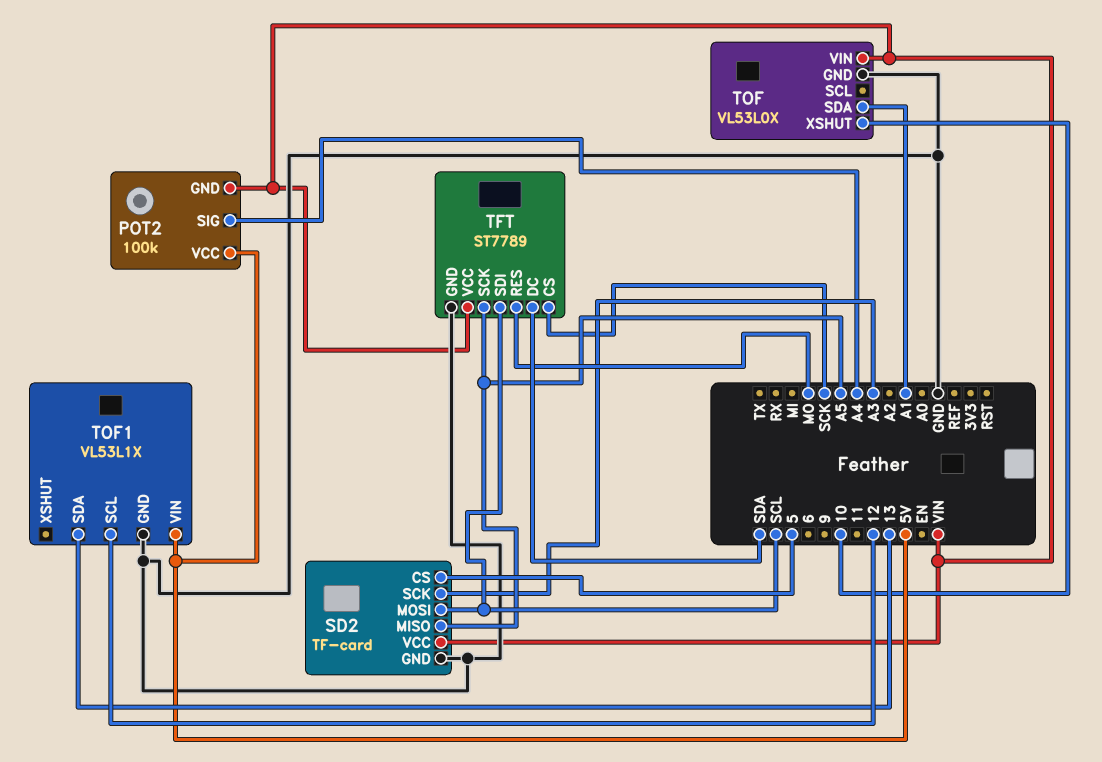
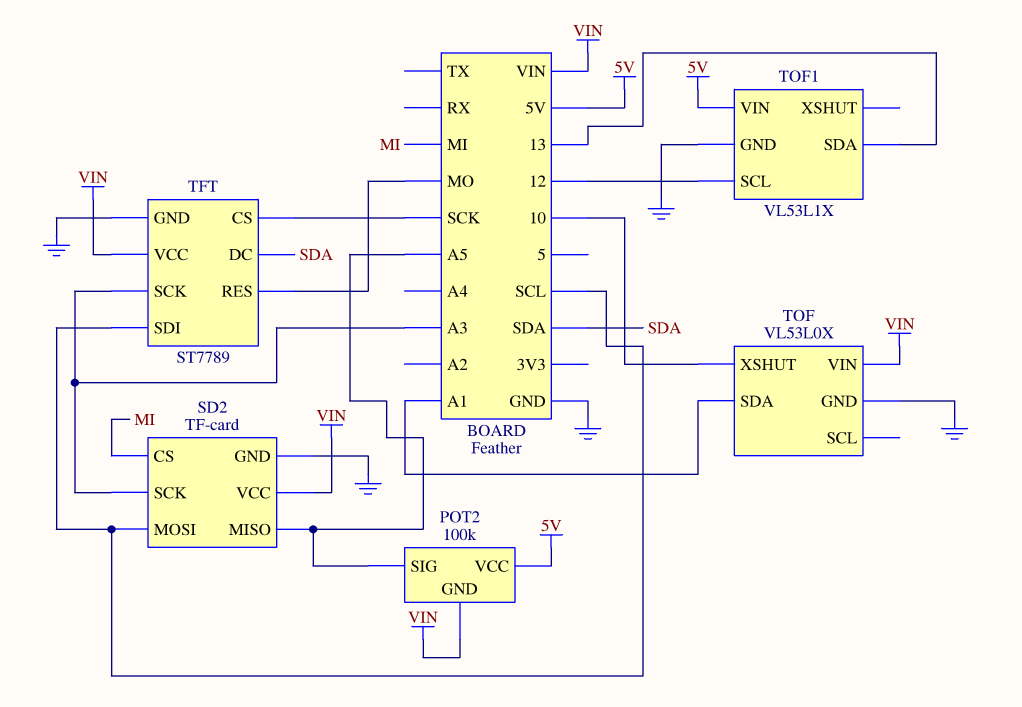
POT2 pin SIG: A4 -> A5
SD2 pin CS: 5 -> MI
TFT pin SCK: A5 -> A3

